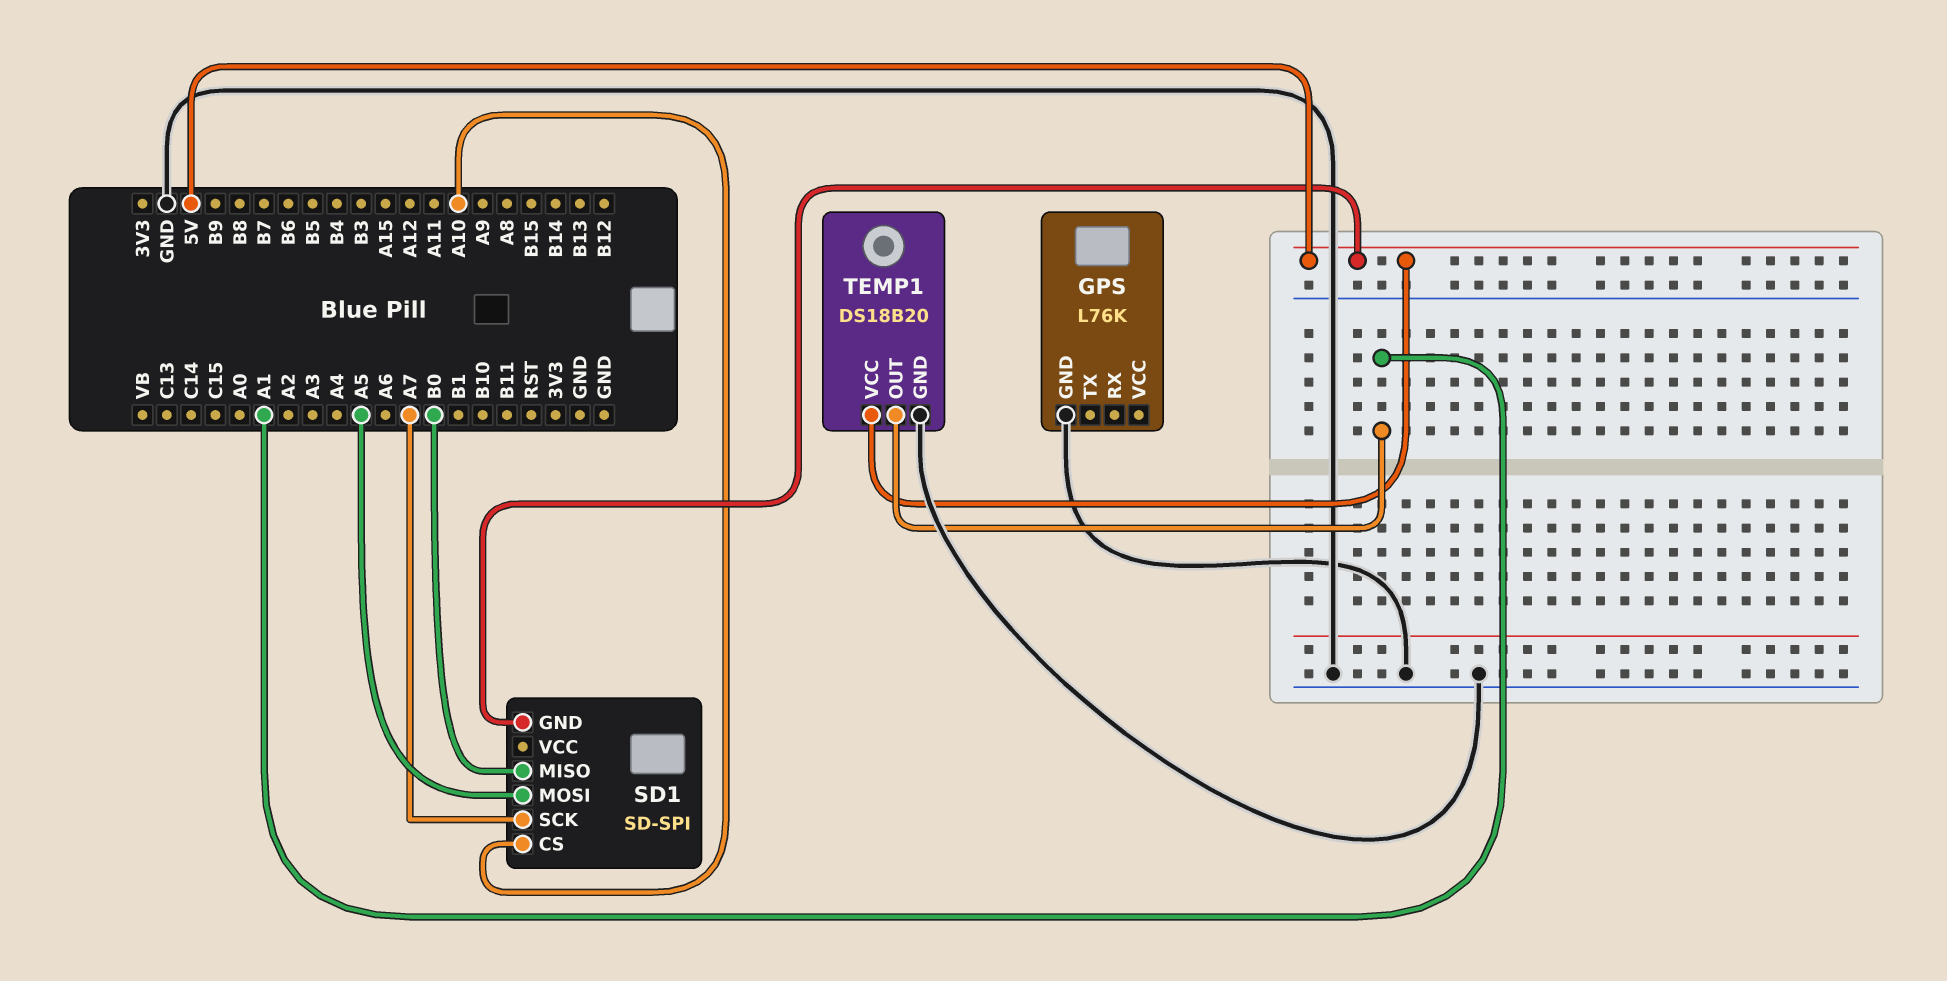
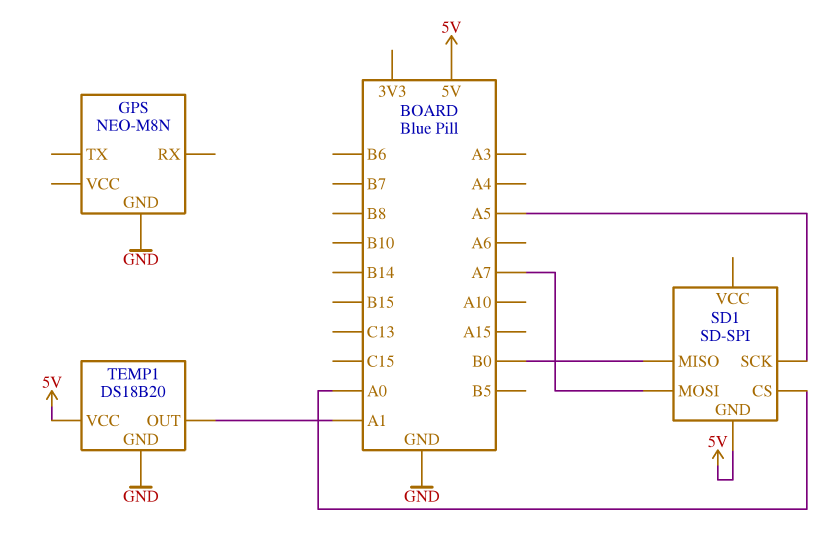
GPS: L76K -> NEO-M8N
SD1 pin CS: A10 -> A0
SD1 pin MOSI: A5 -> A7
SD1 pin SCK: A7 -> A5

